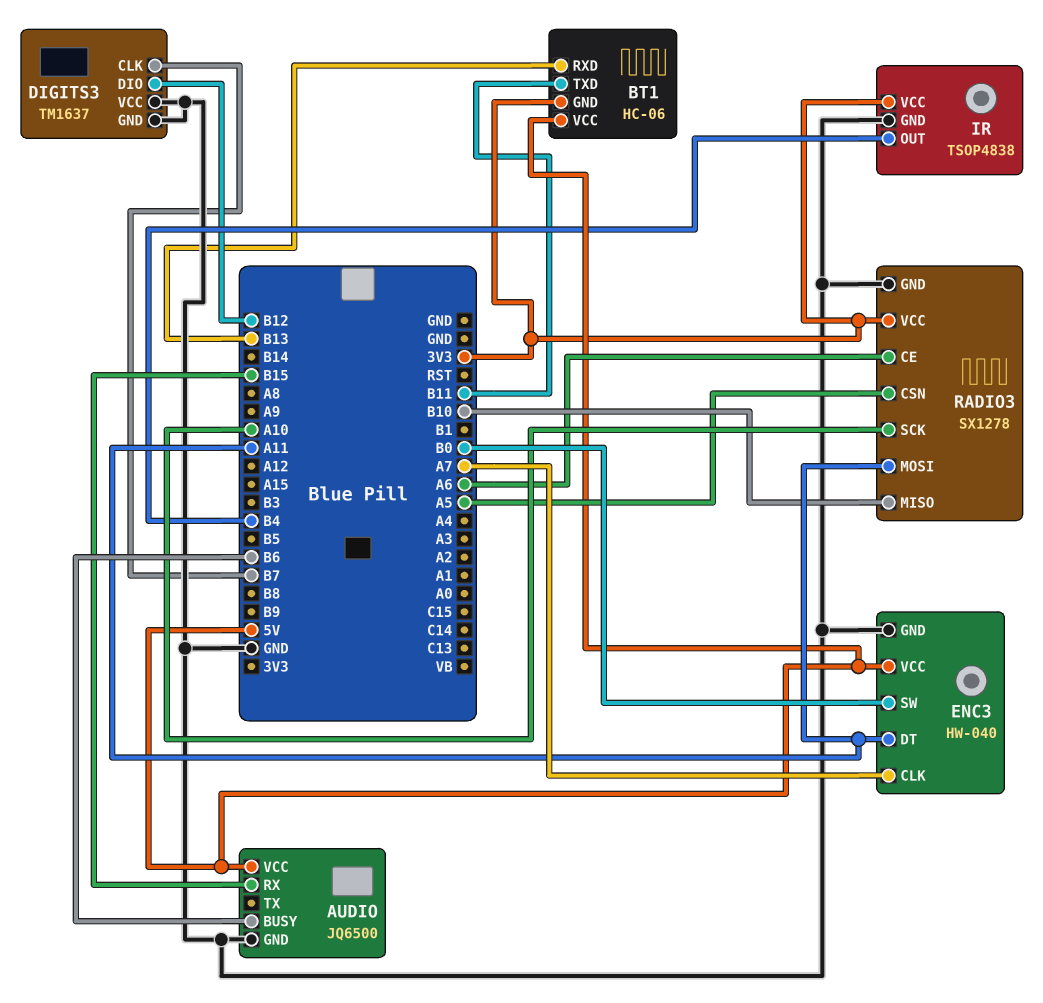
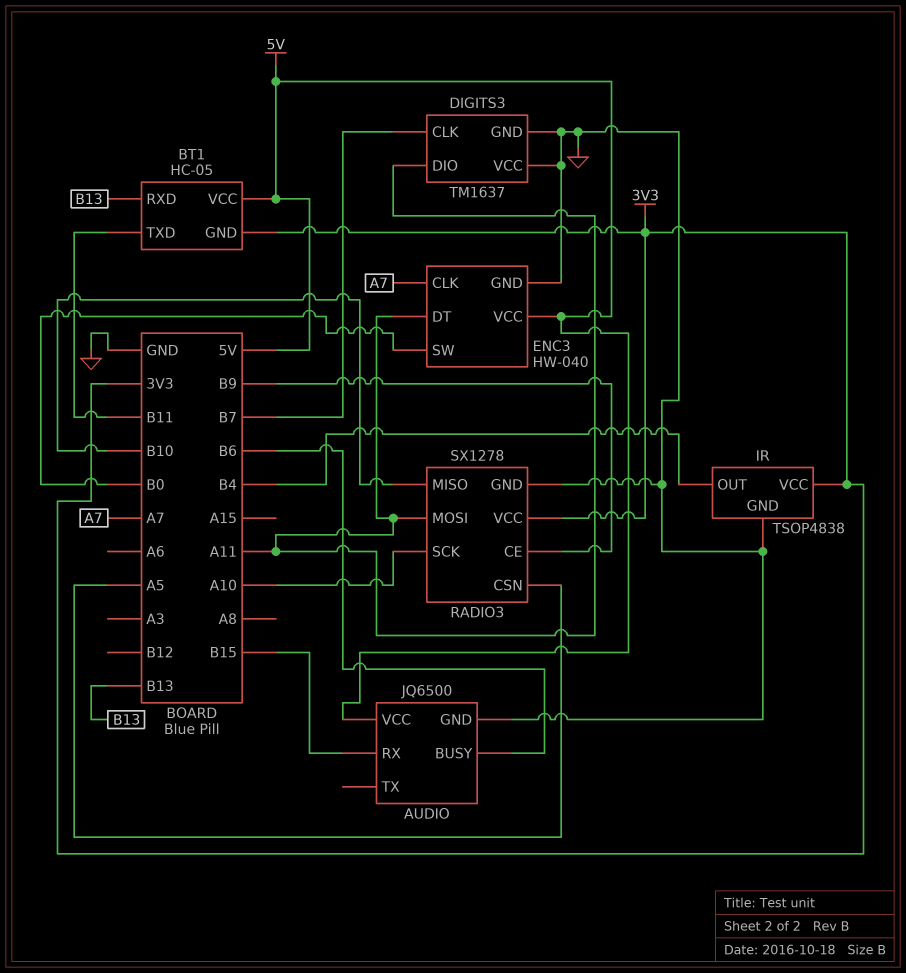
BT1: HC-06 -> HC-05
DIGITS3 pin DIO: B12 -> A11
RADIO3 pin CE: A6 -> B9

